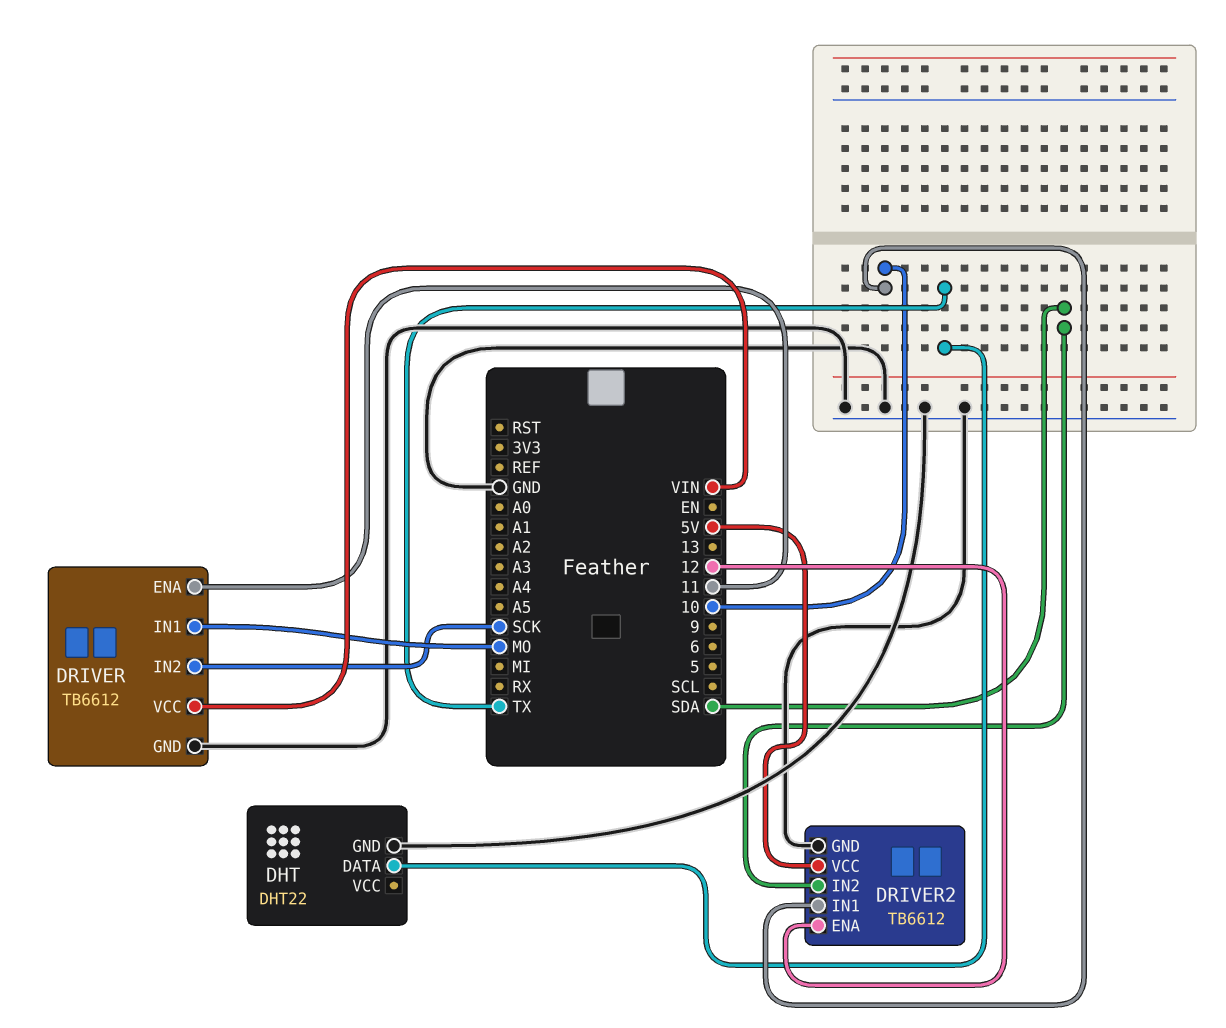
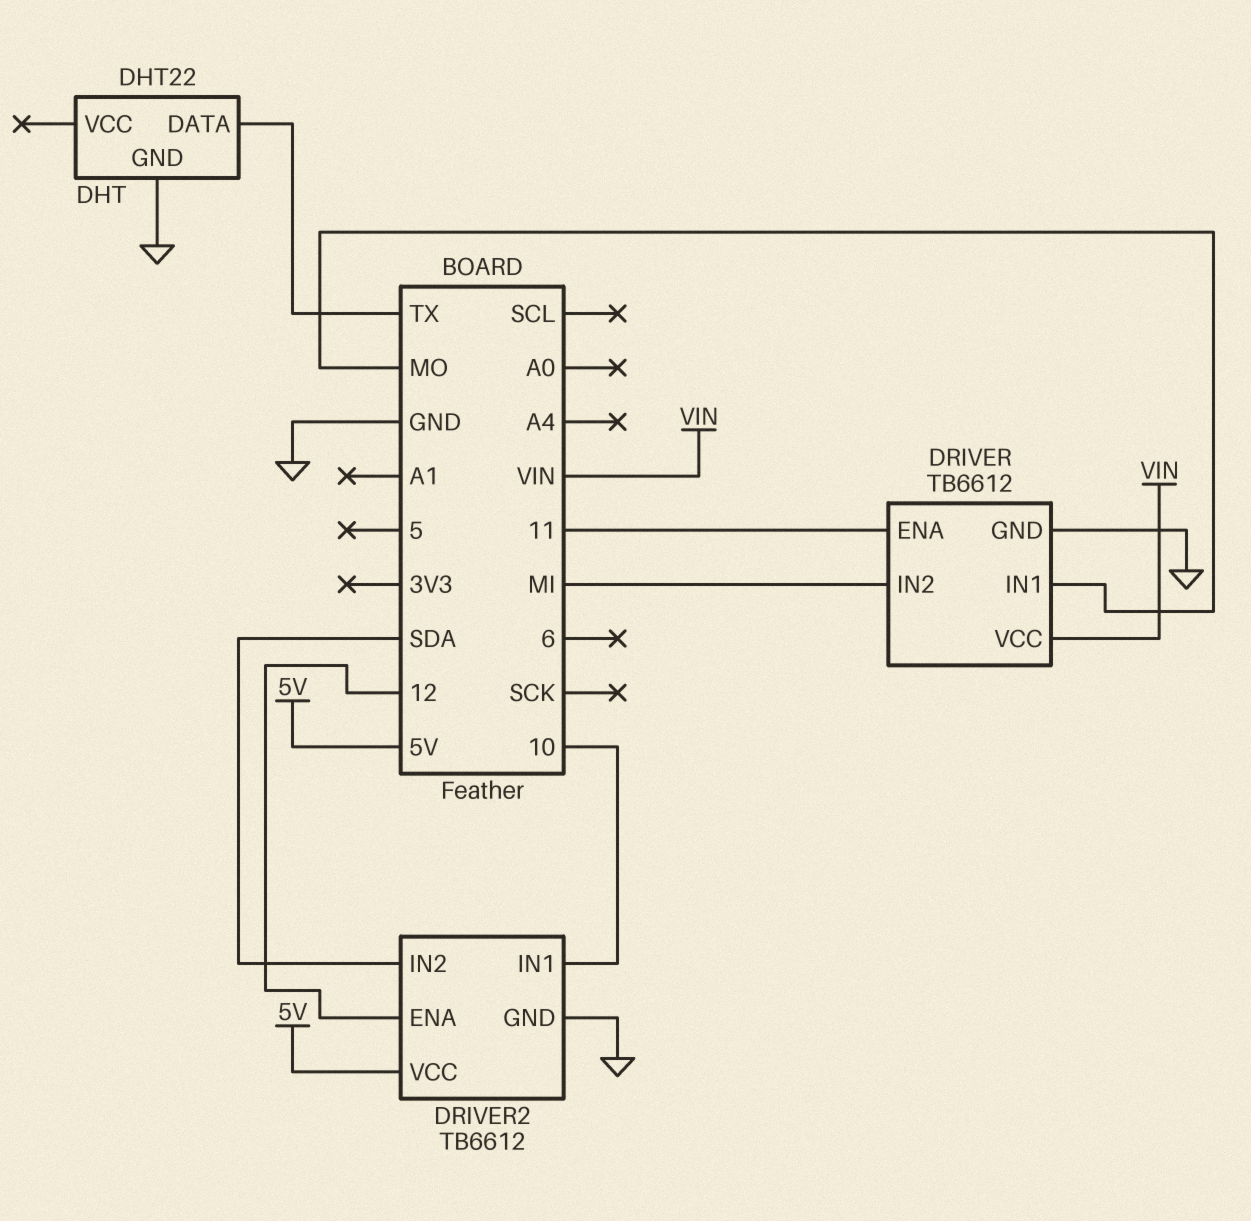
DRIVER pin IN2: SCK -> MI

